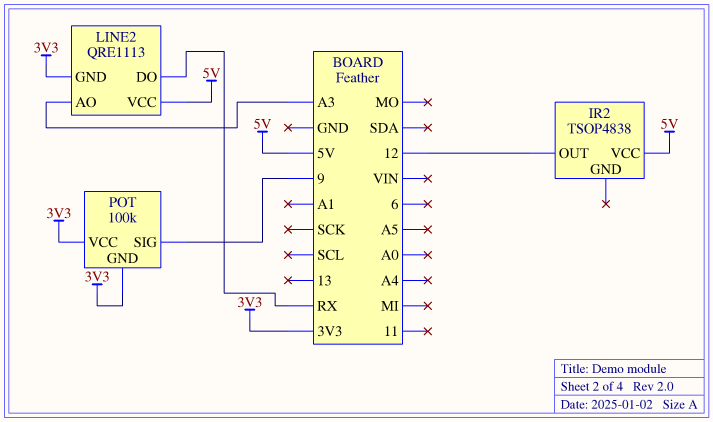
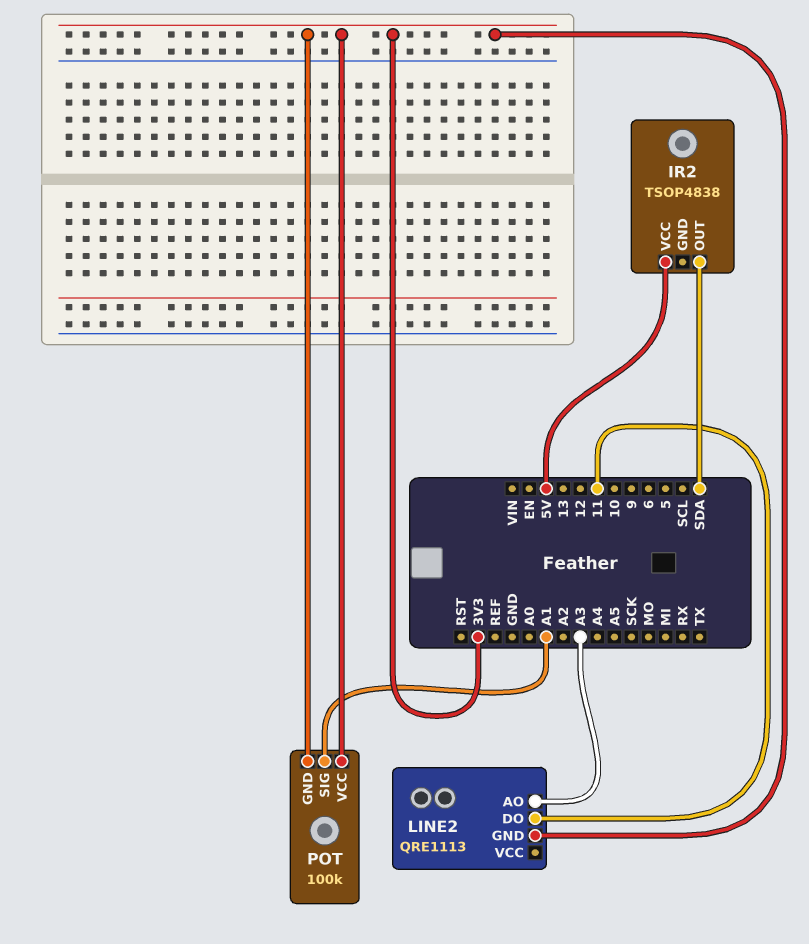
IR2 pin OUT: 12 -> SDA
LINE2 pin DO: RX -> 11
LINE2 pin VCC: 5V -> none
POT pin SIG: 9 -> A1

